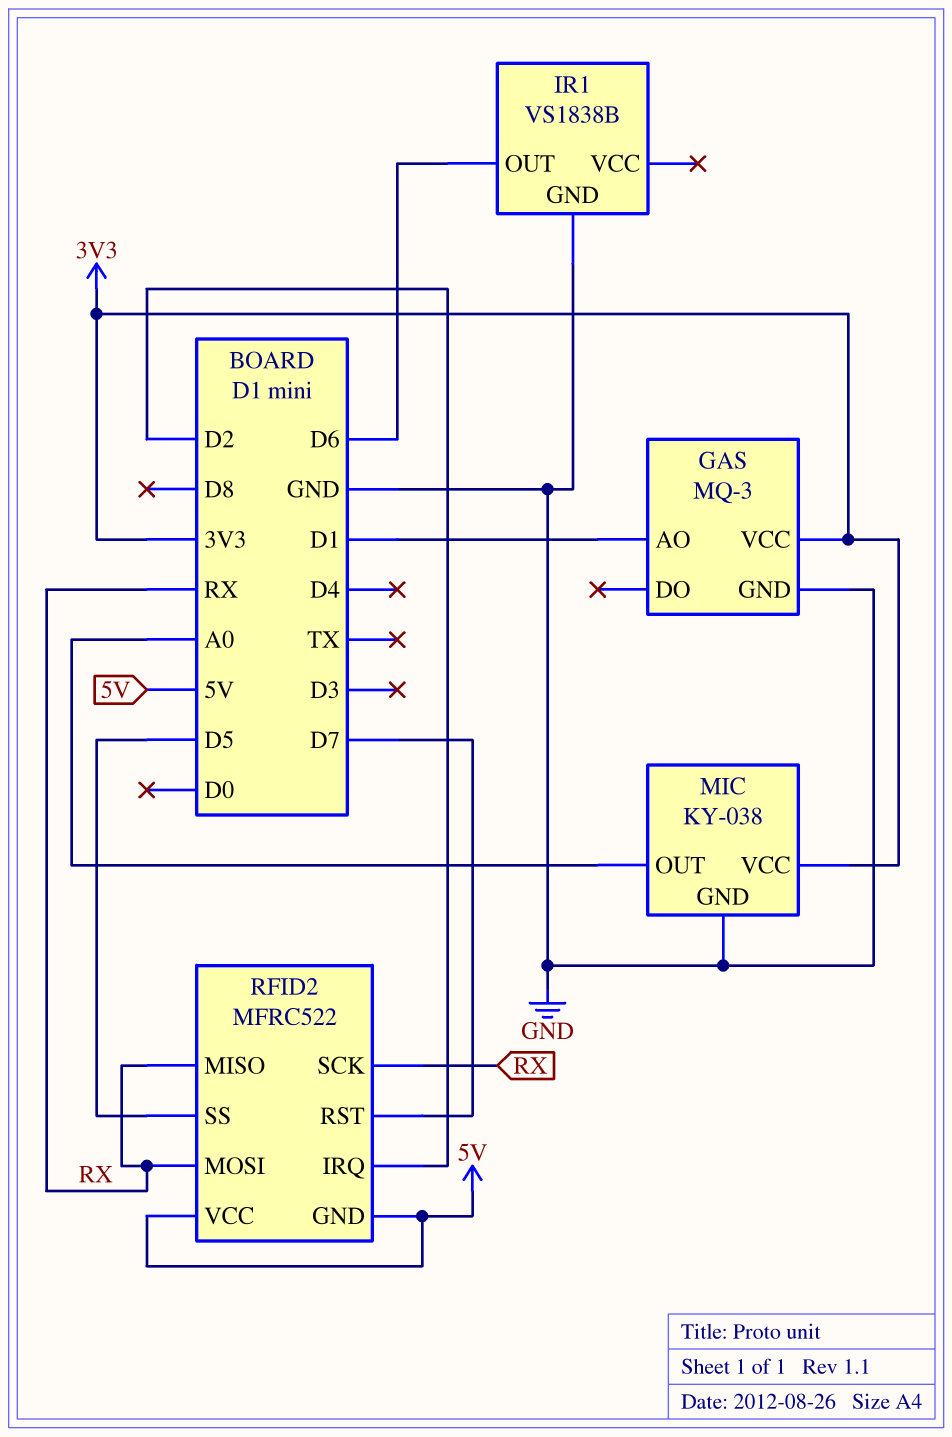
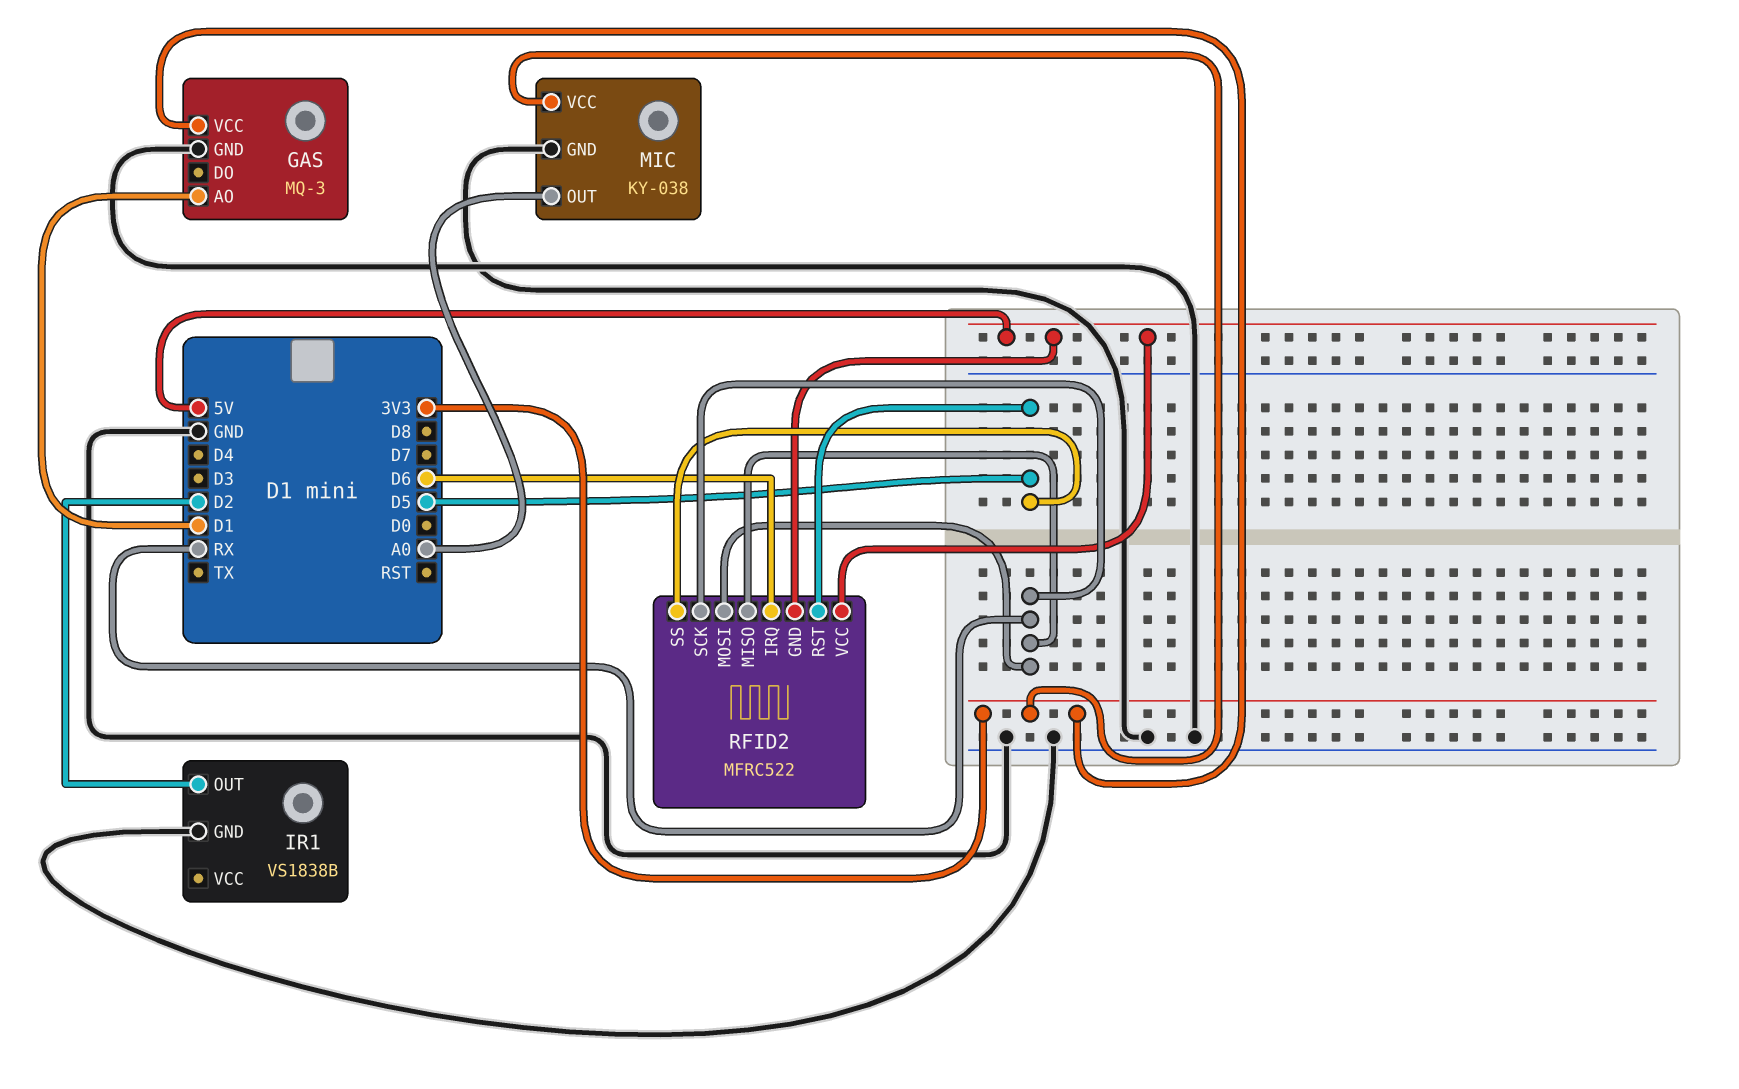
IR1 pin OUT: D6 -> D2
RFID2 pin IRQ: D2 -> D6
RFID2 pin RST: D7 -> D5

